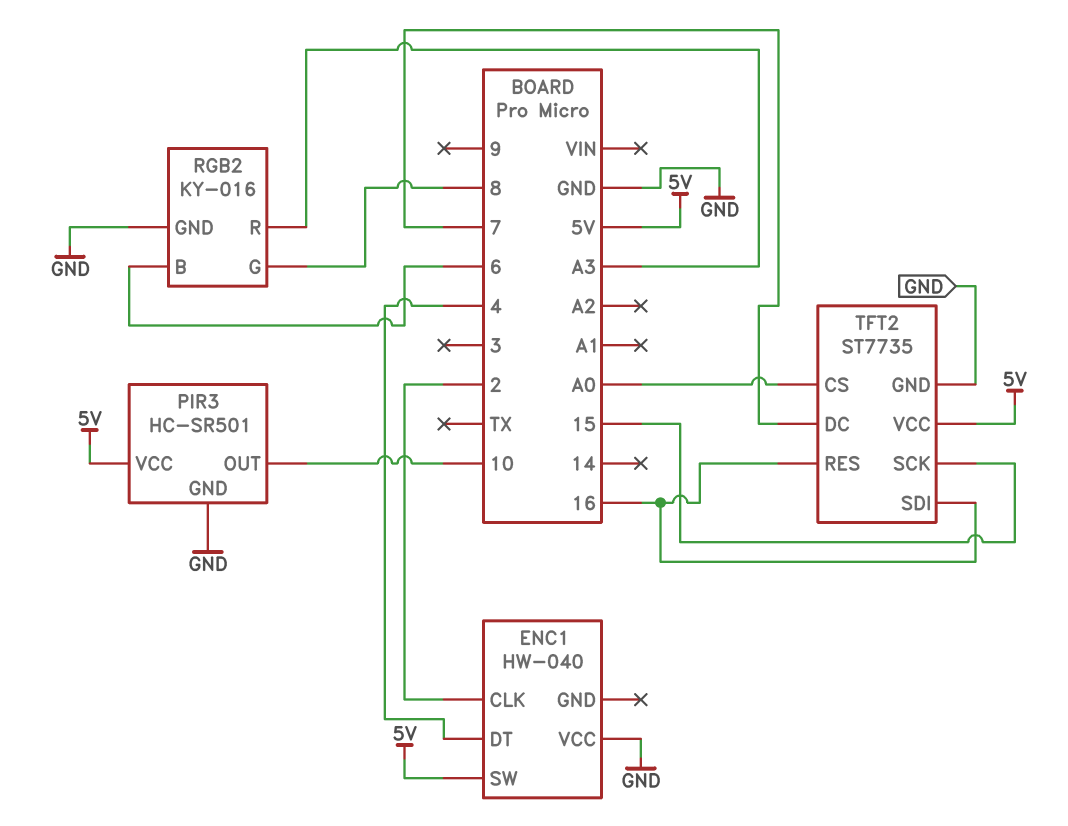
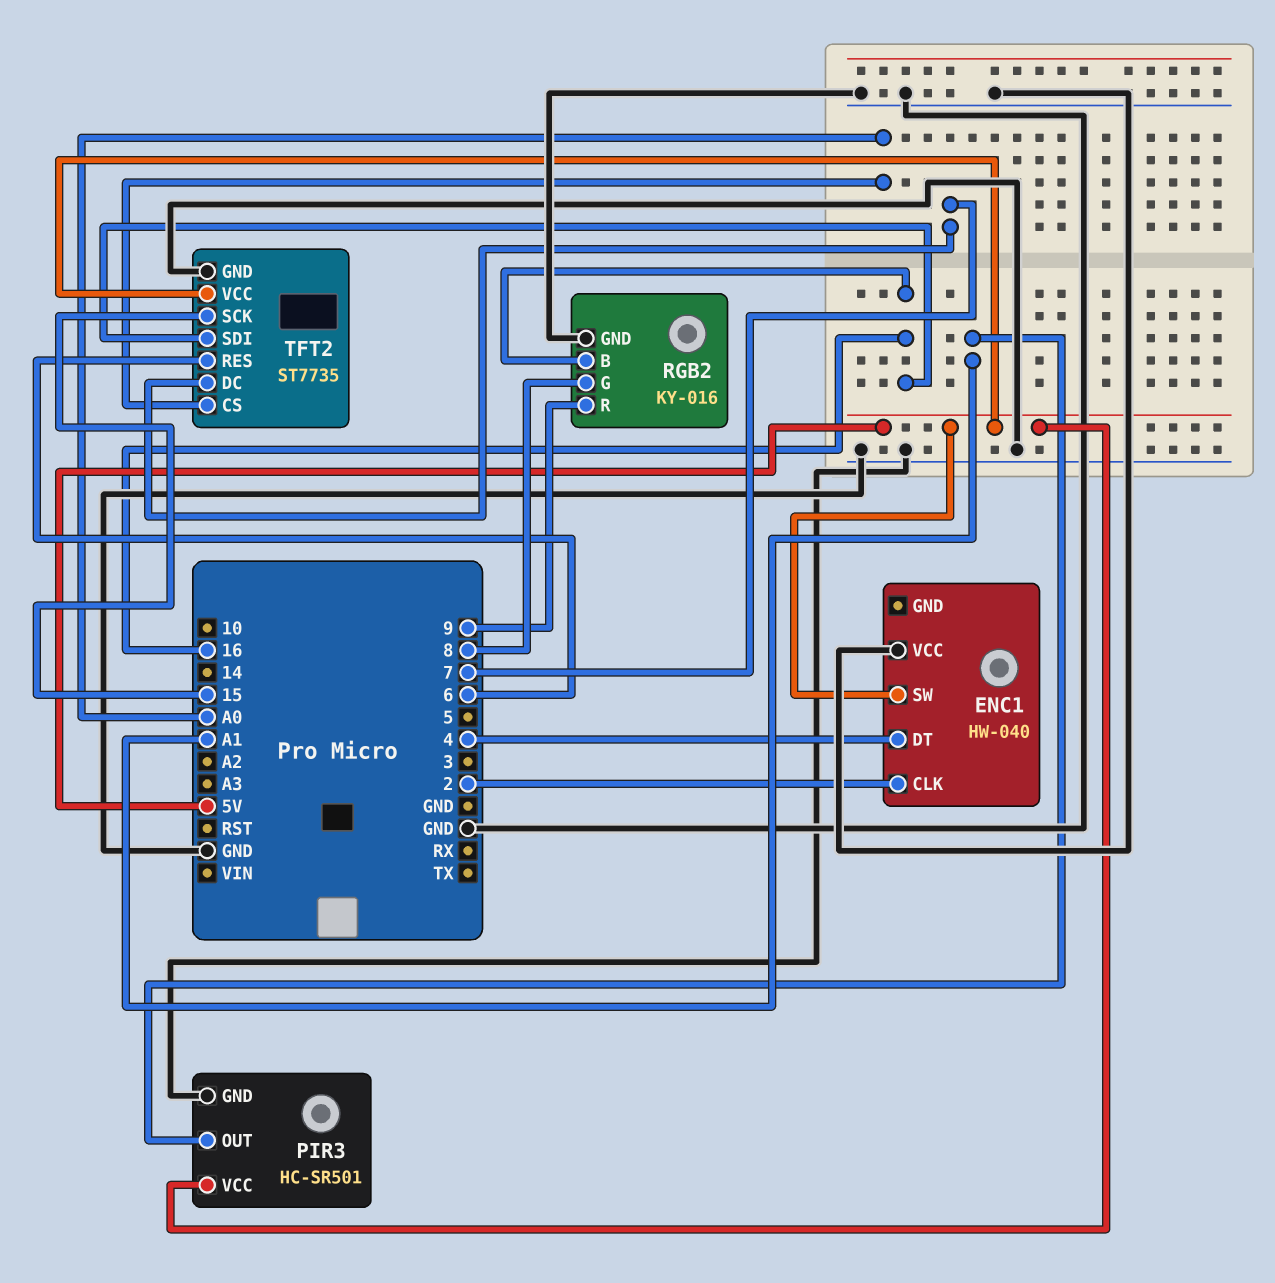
PIR3 pin OUT: 10 -> A1
RGB2 pin B: 6 -> 16
RGB2 pin R: A3 -> 9
TFT2 pin RES: 16 -> 6

